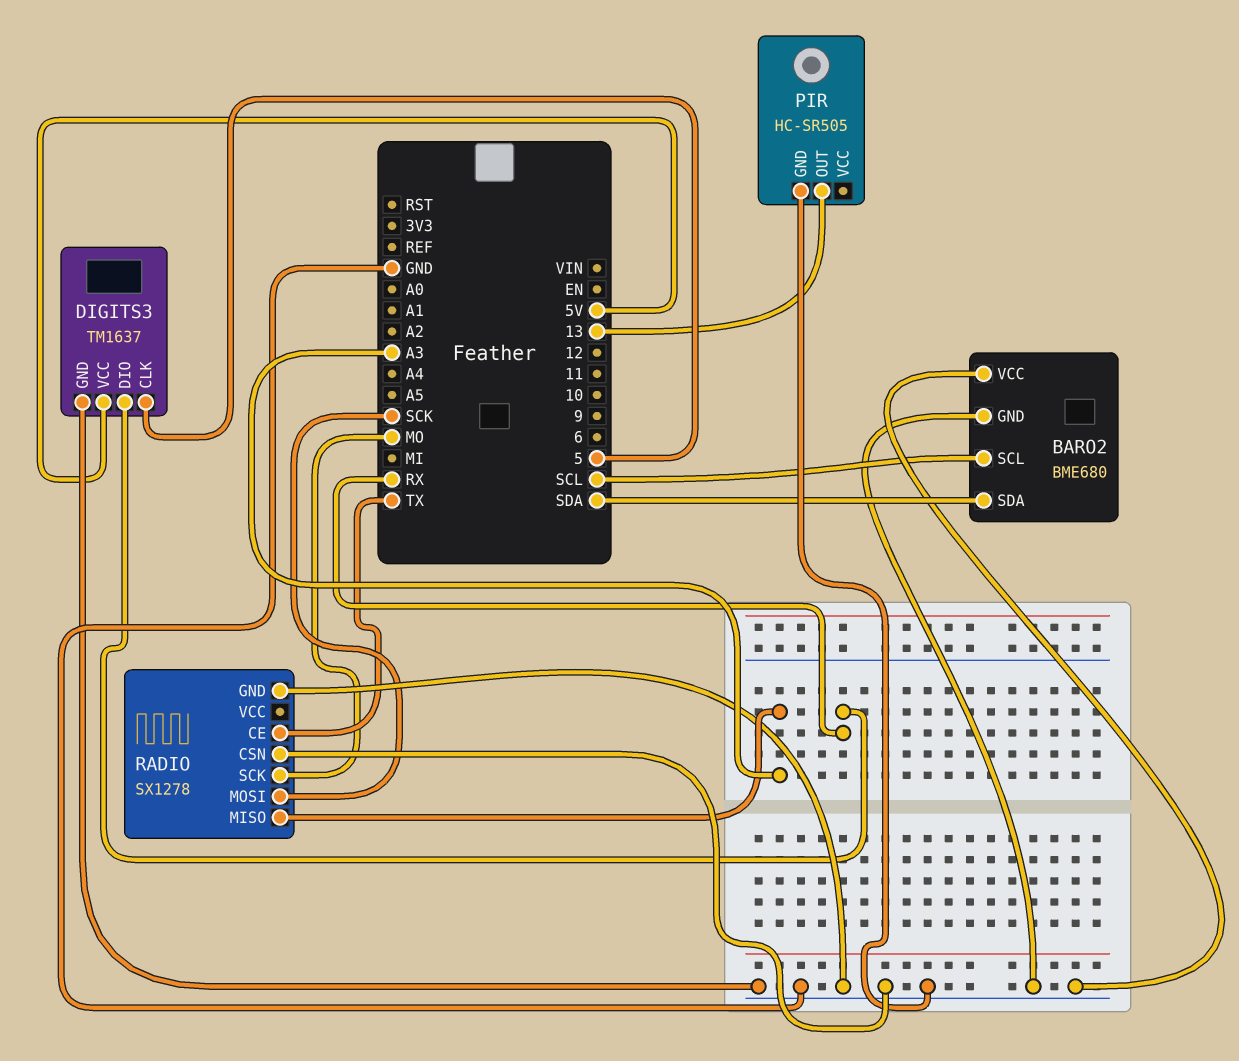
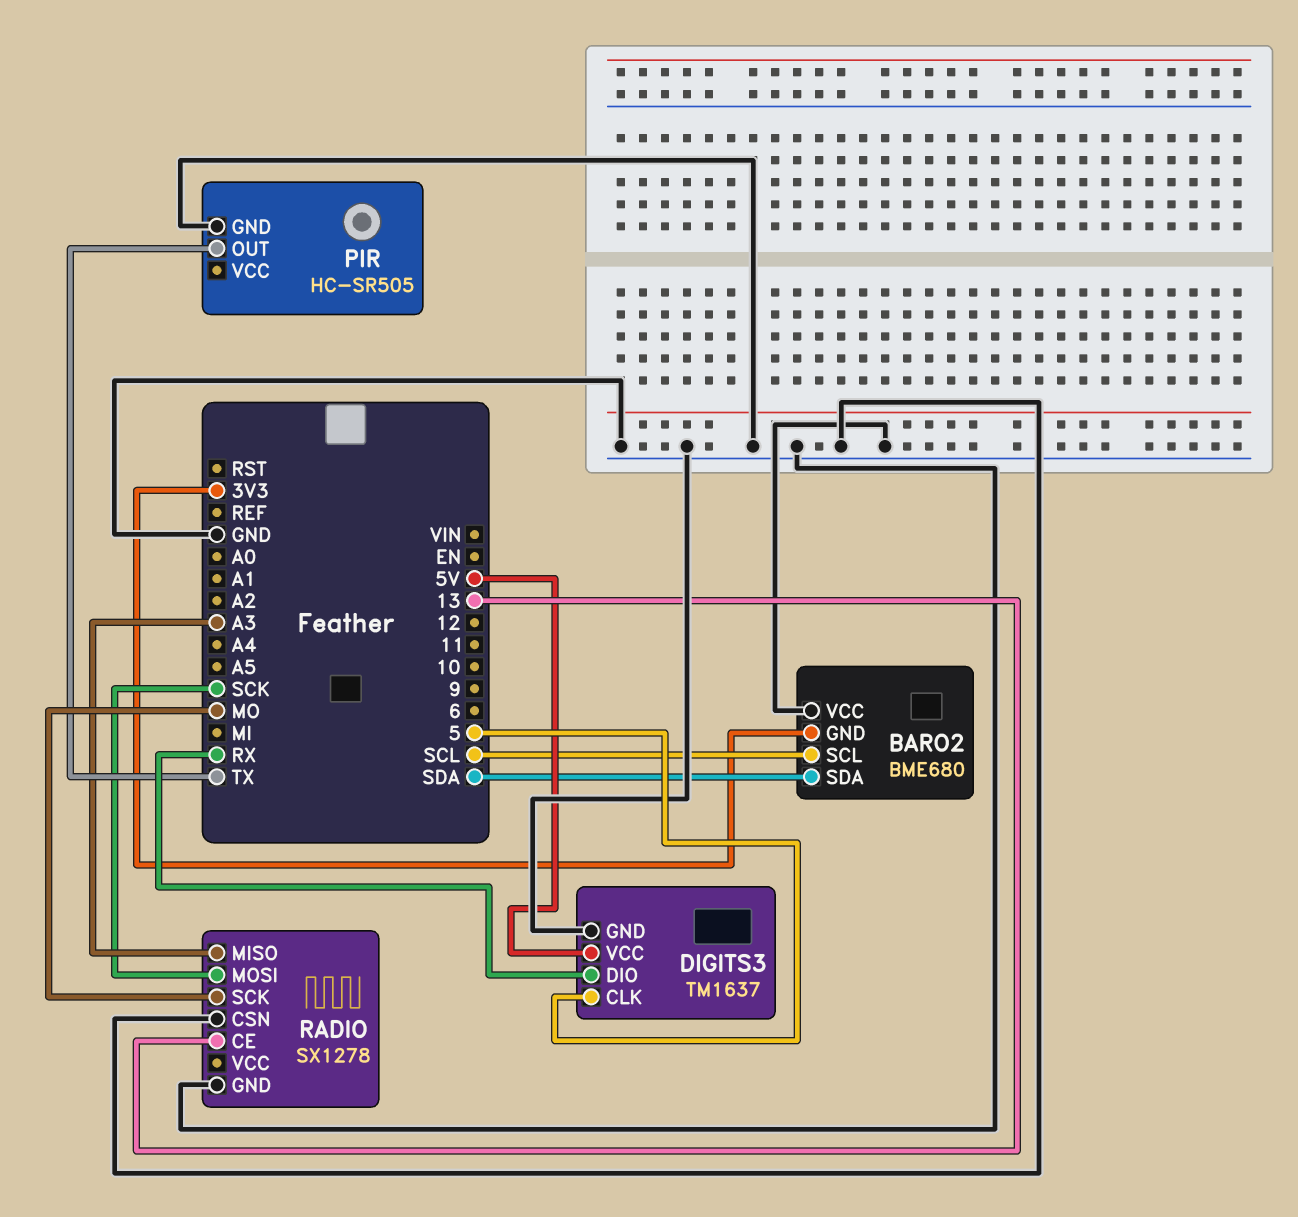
BARO2 pin GND: GND -> 3V3
PIR pin OUT: 13 -> TX
RADIO pin CE: TX -> 13

